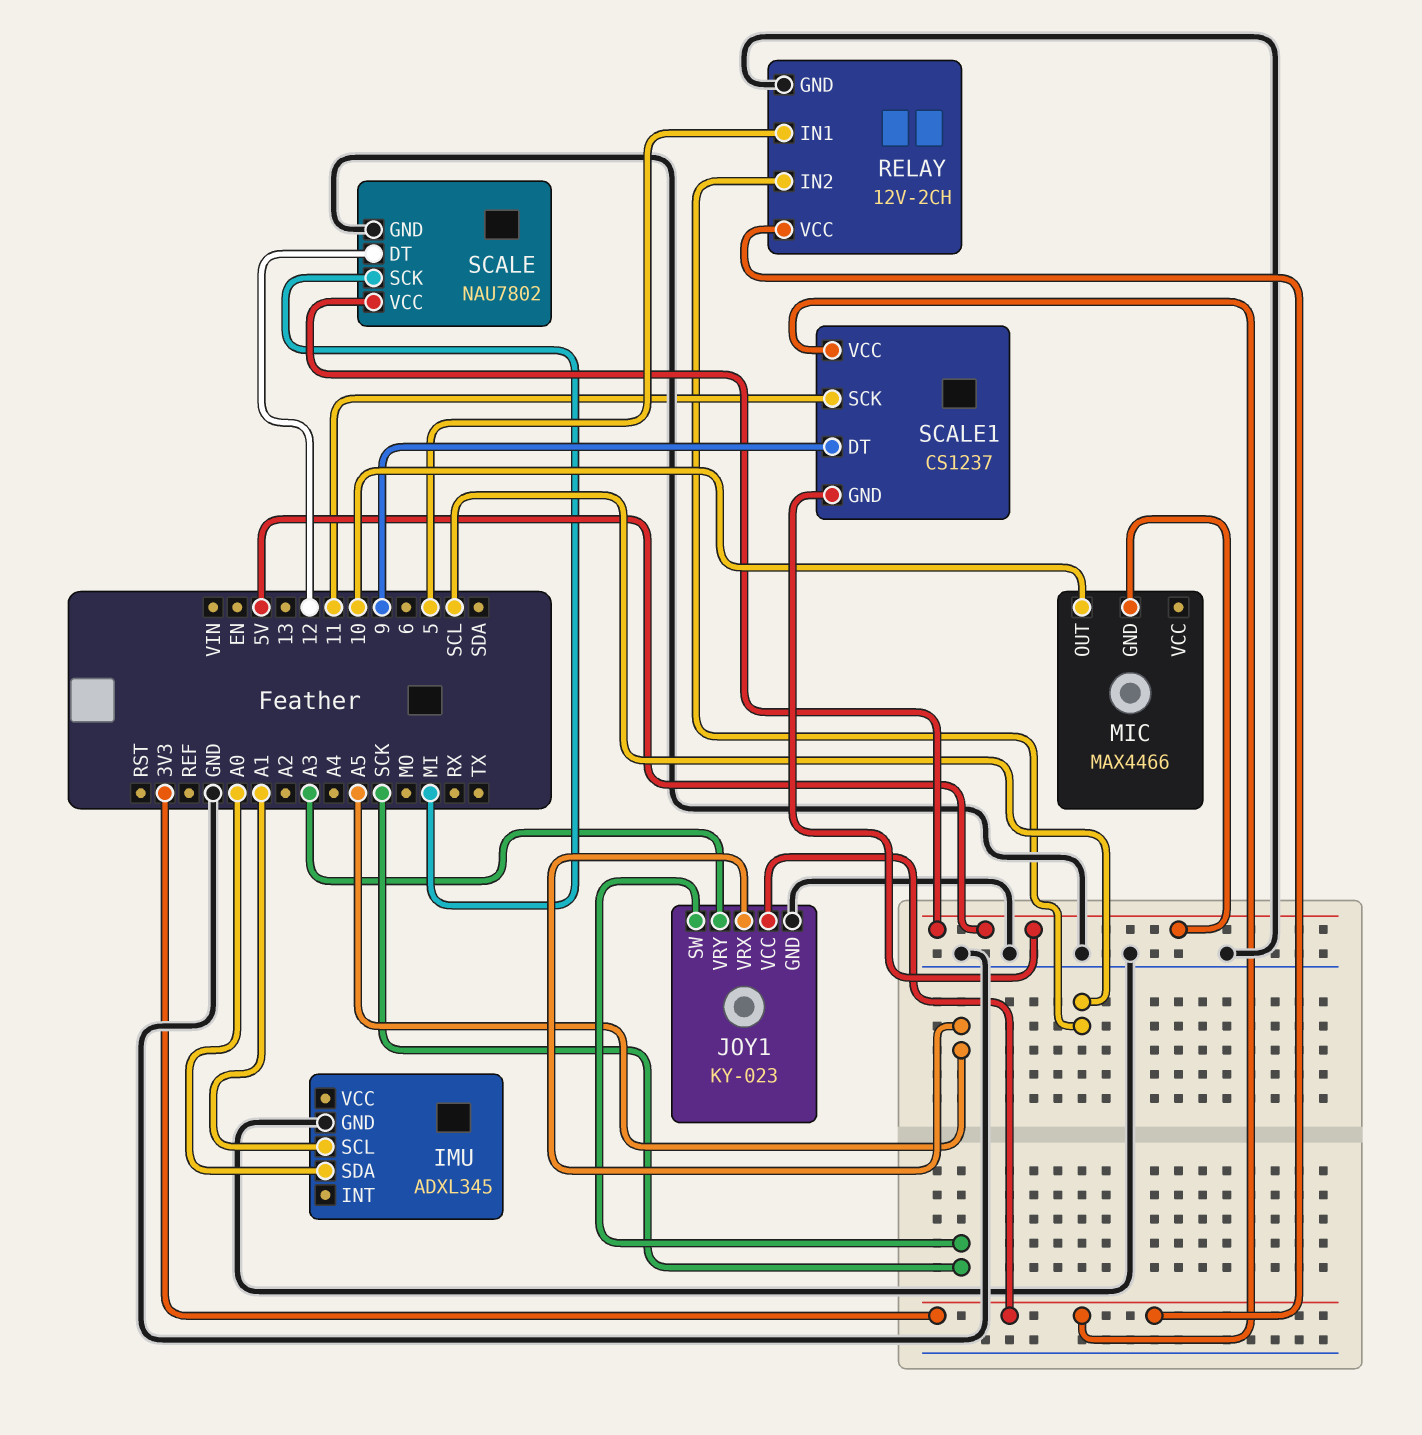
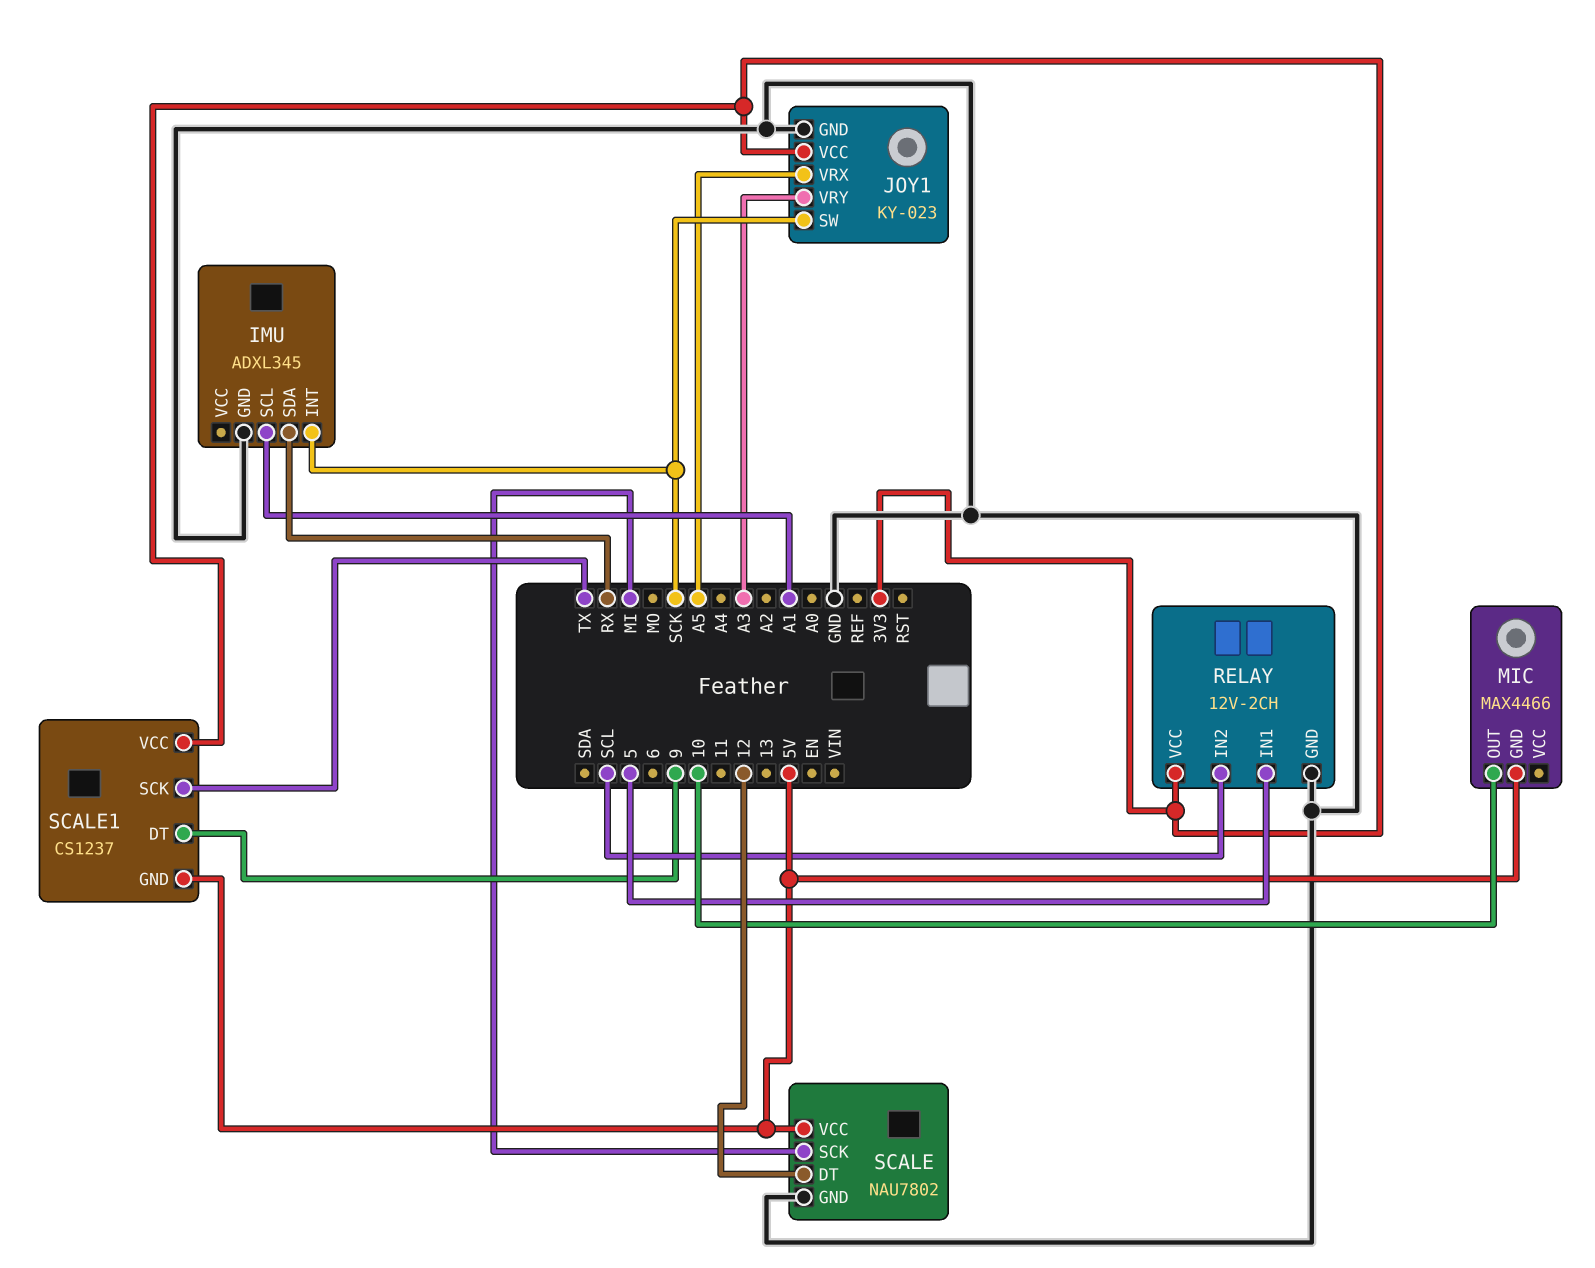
IMU pin INT: none -> SCK
IMU pin SDA: A0 -> RX
SCALE1 pin SCK: 11 -> TX

